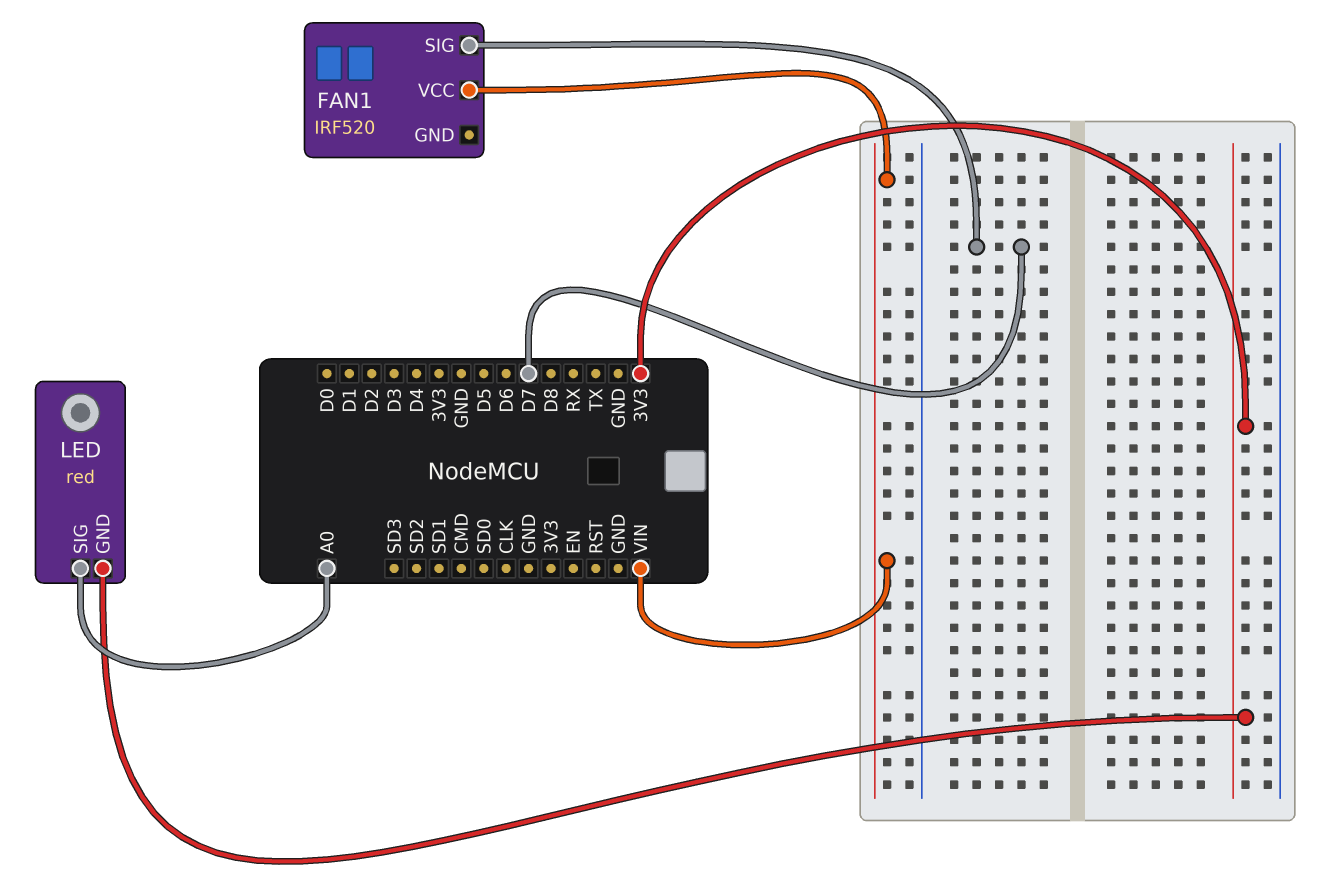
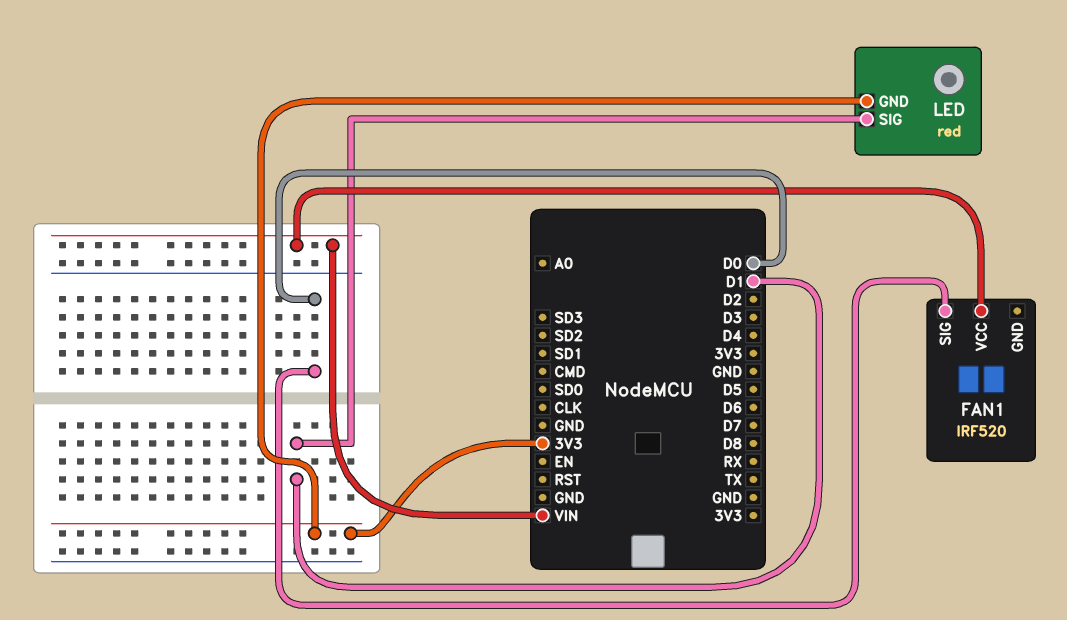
FAN1 pin SIG: D7 -> D0
LED pin SIG: A0 -> D1

